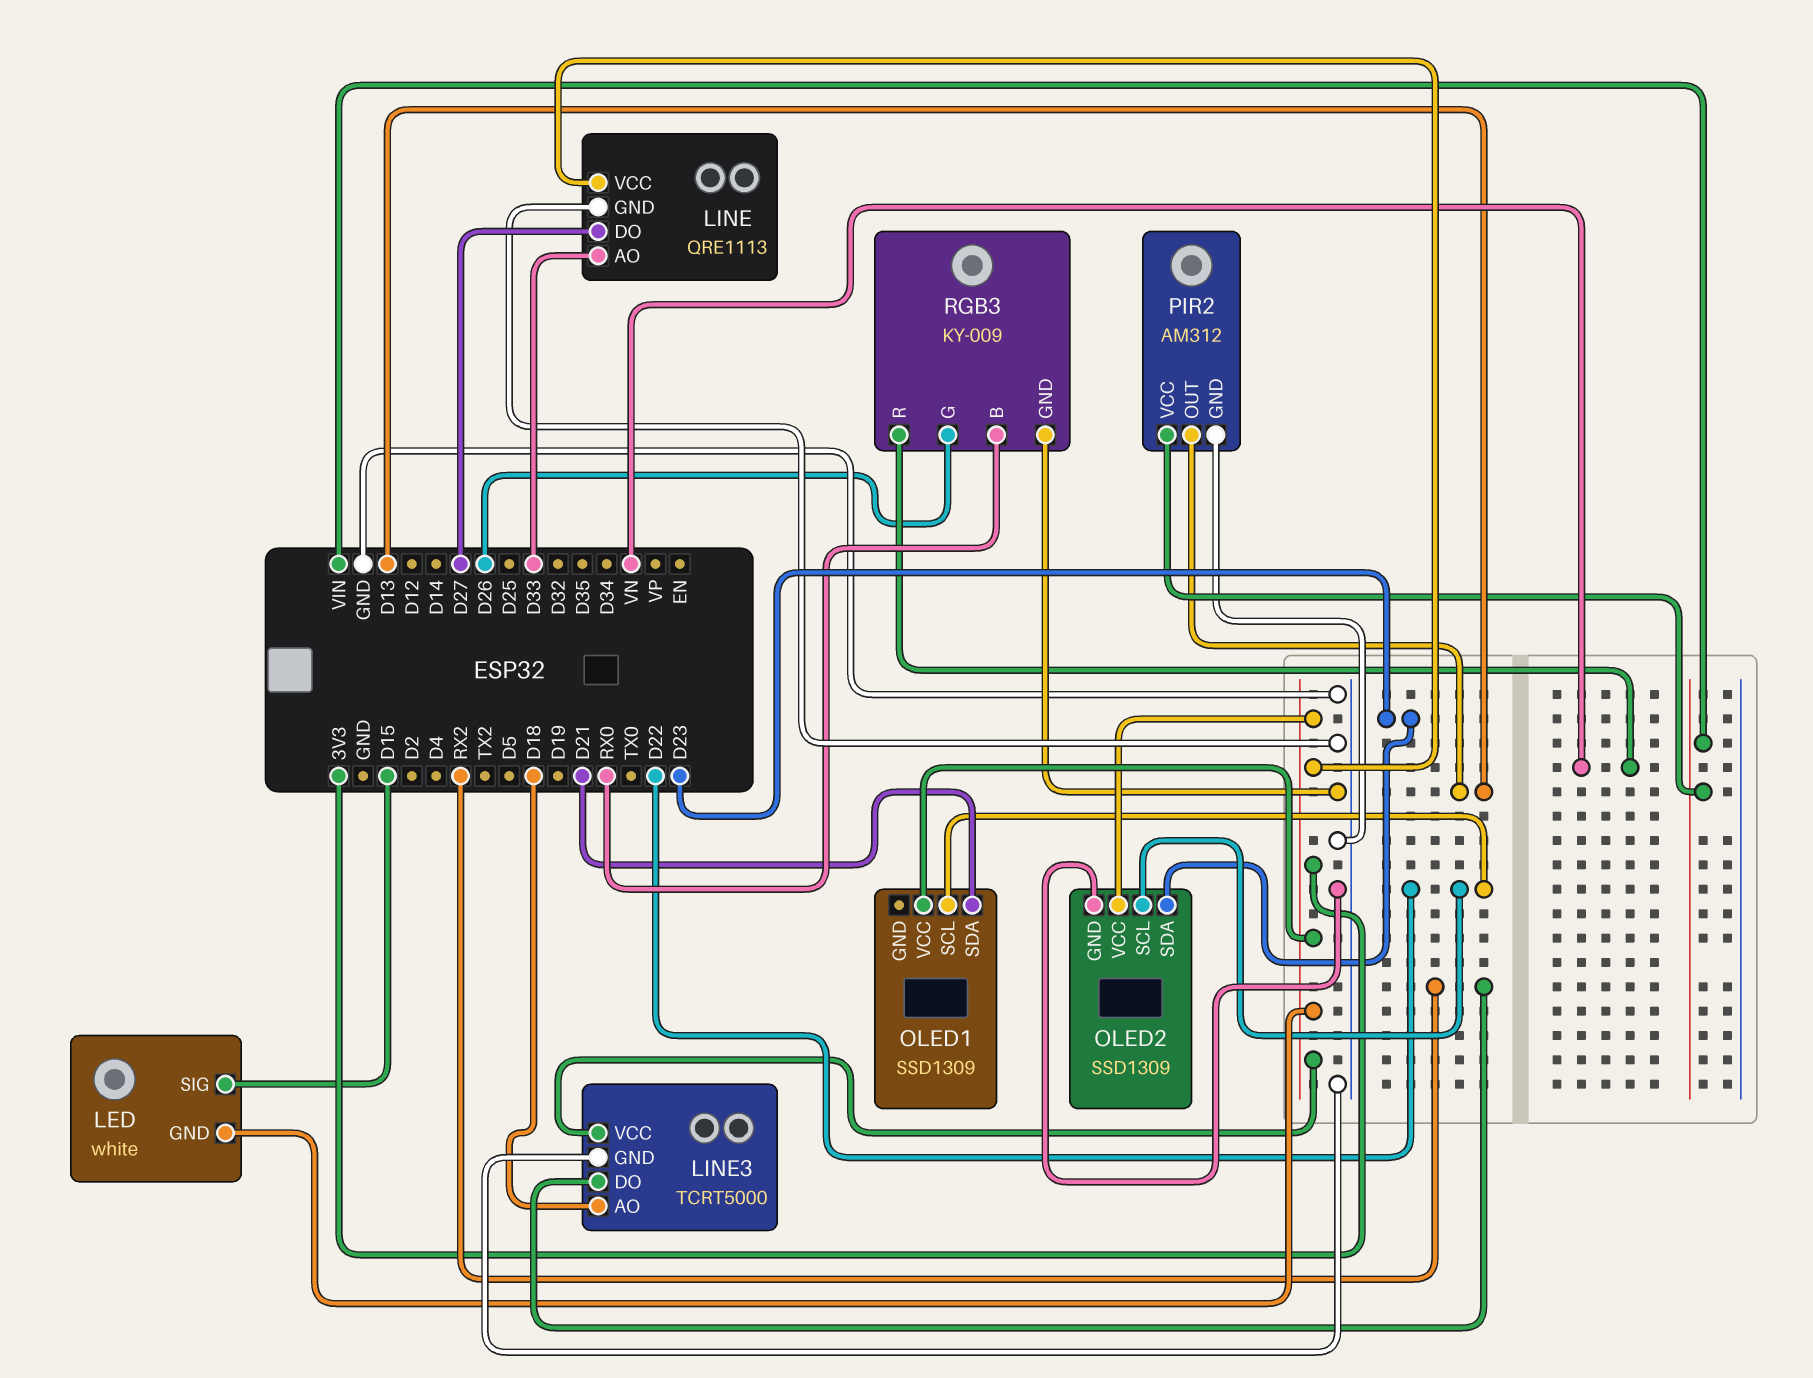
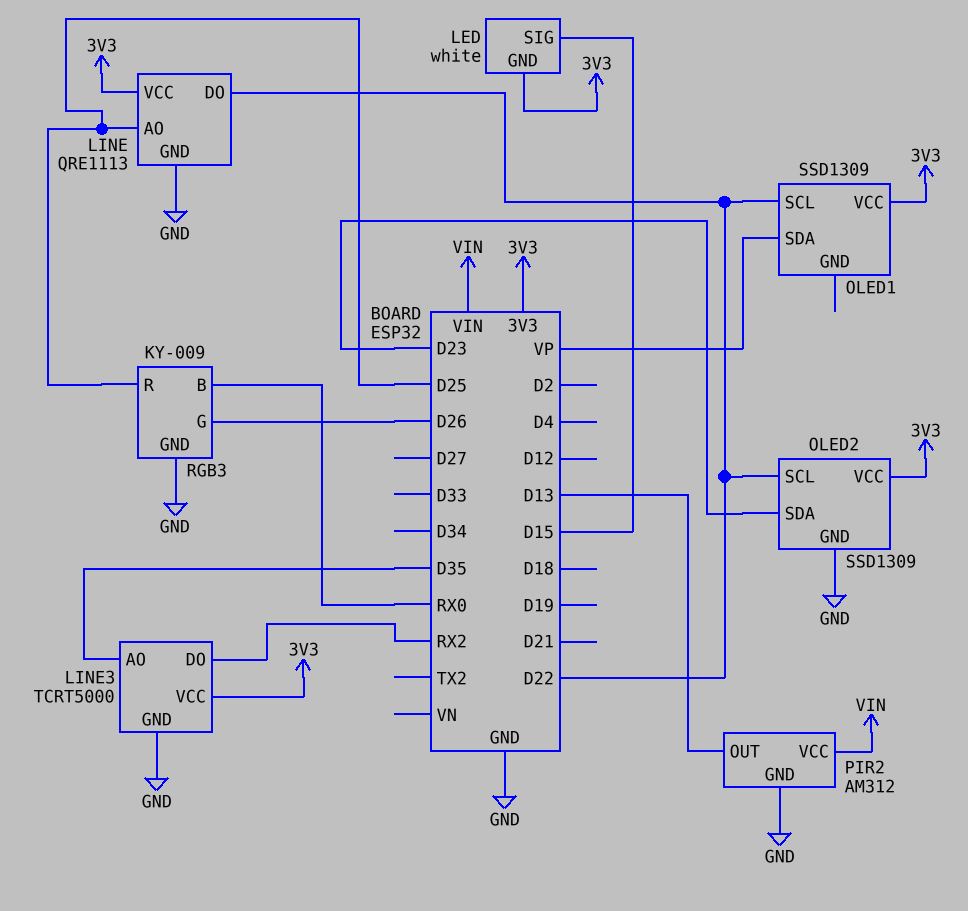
LINE pin AO: D33 -> D25
LINE pin DO: D27 -> D22
LINE3 pin AO: D18 -> D35
OLED1 pin SDA: D21 -> VP
RGB3 pin R: VN -> D25

